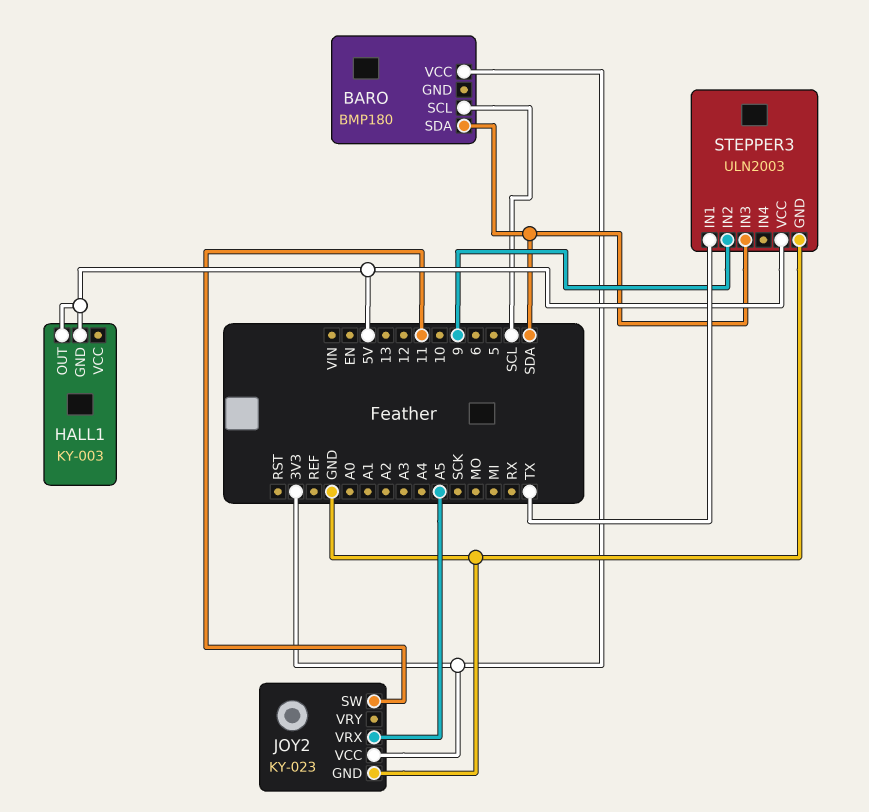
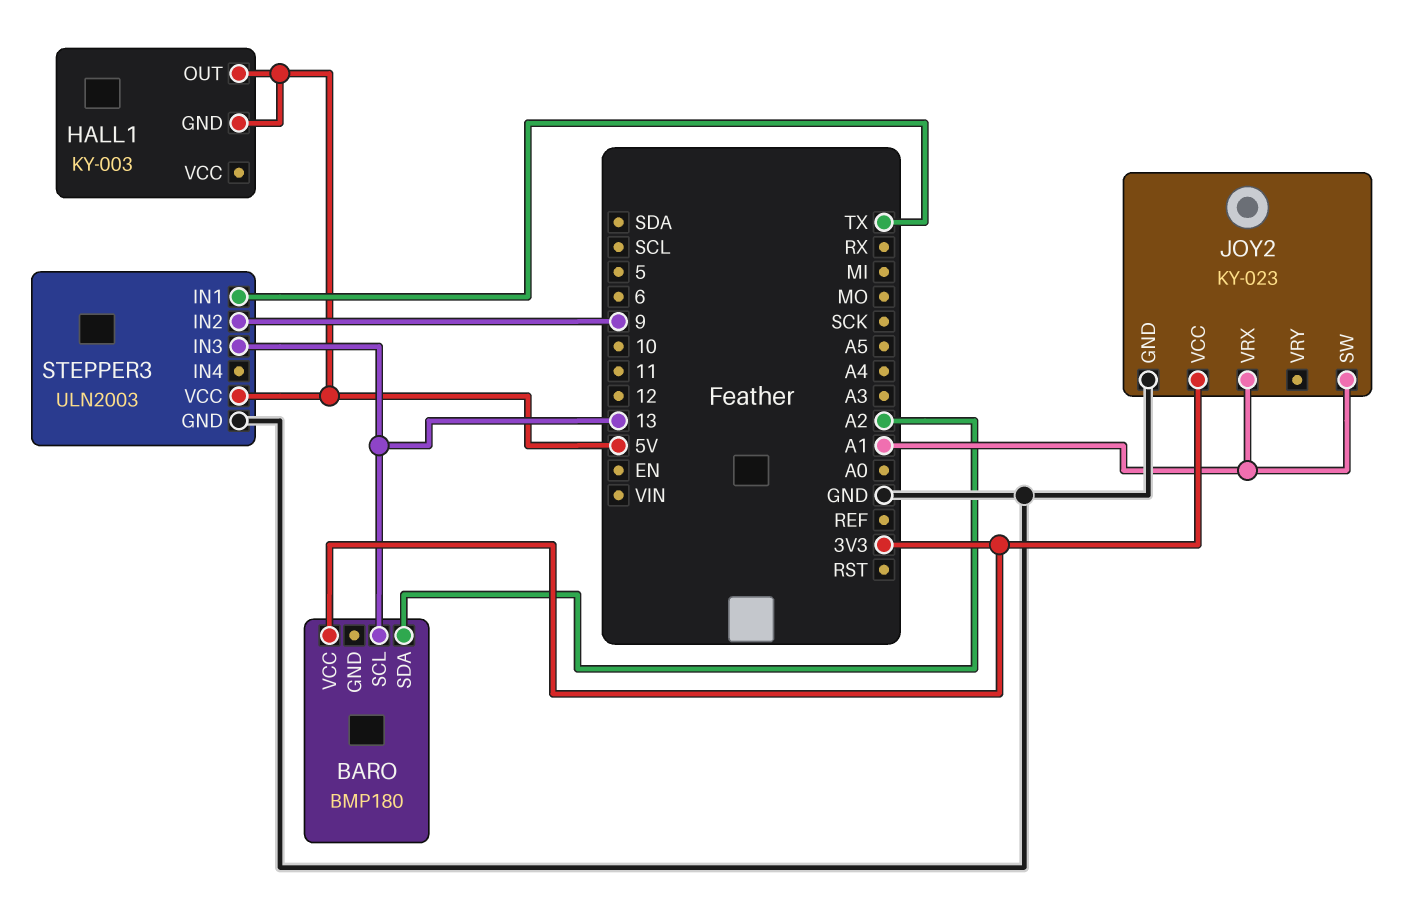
BARO pin SCL: SCL -> 13
BARO pin SDA: SDA -> A2
JOY2 pin SW: 11 -> A1
JOY2 pin VRX: A5 -> A1
STEPPER3 pin IN3: SDA -> 13

